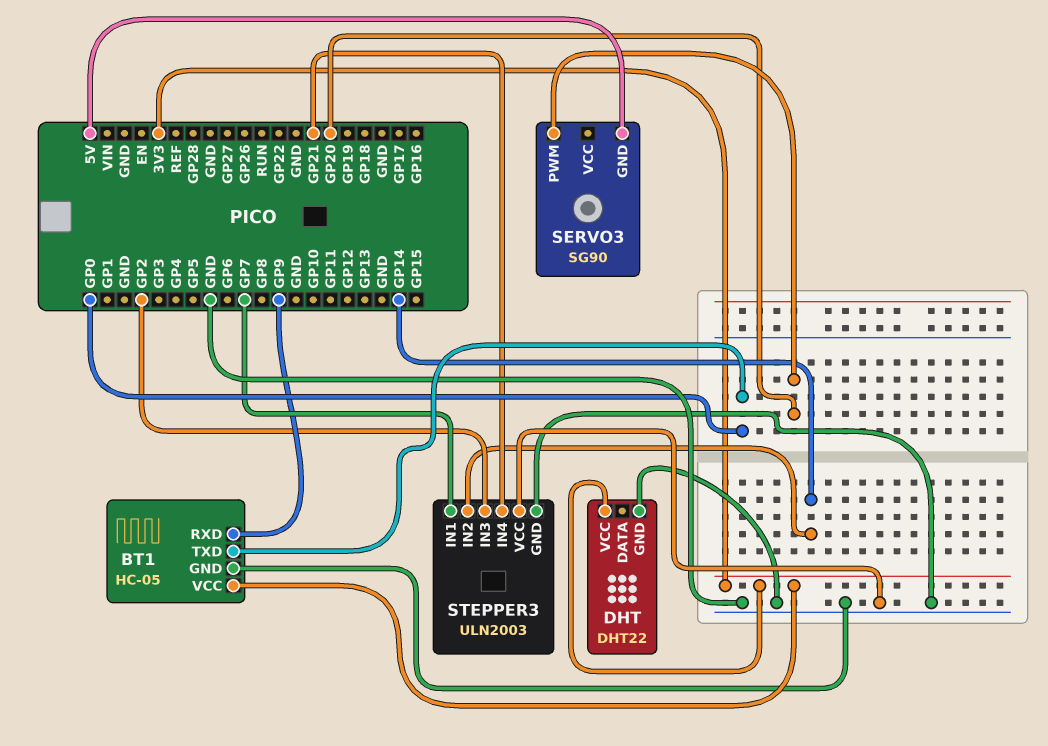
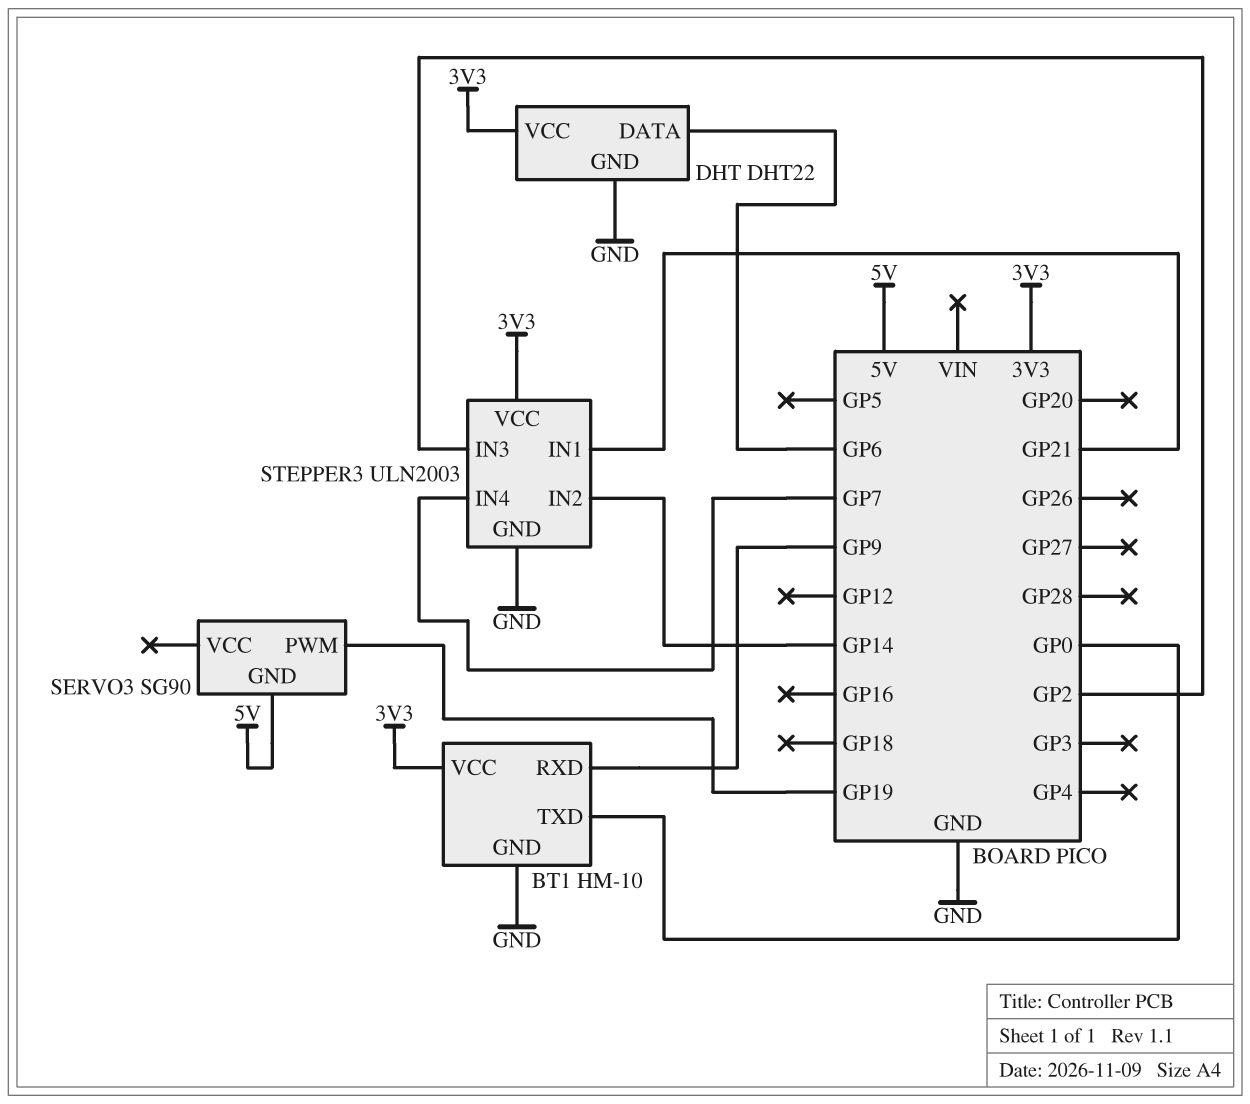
BT1: HC-05 -> HM-10
DHT pin DATA: none -> GP6
SERVO3 pin PWM: GP20 -> GP19
STEPPER3 pin IN1: GP7 -> GP21
STEPPER3 pin IN4: GP21 -> GP7
STEPPER3 pin VCC: GND -> 3V3

